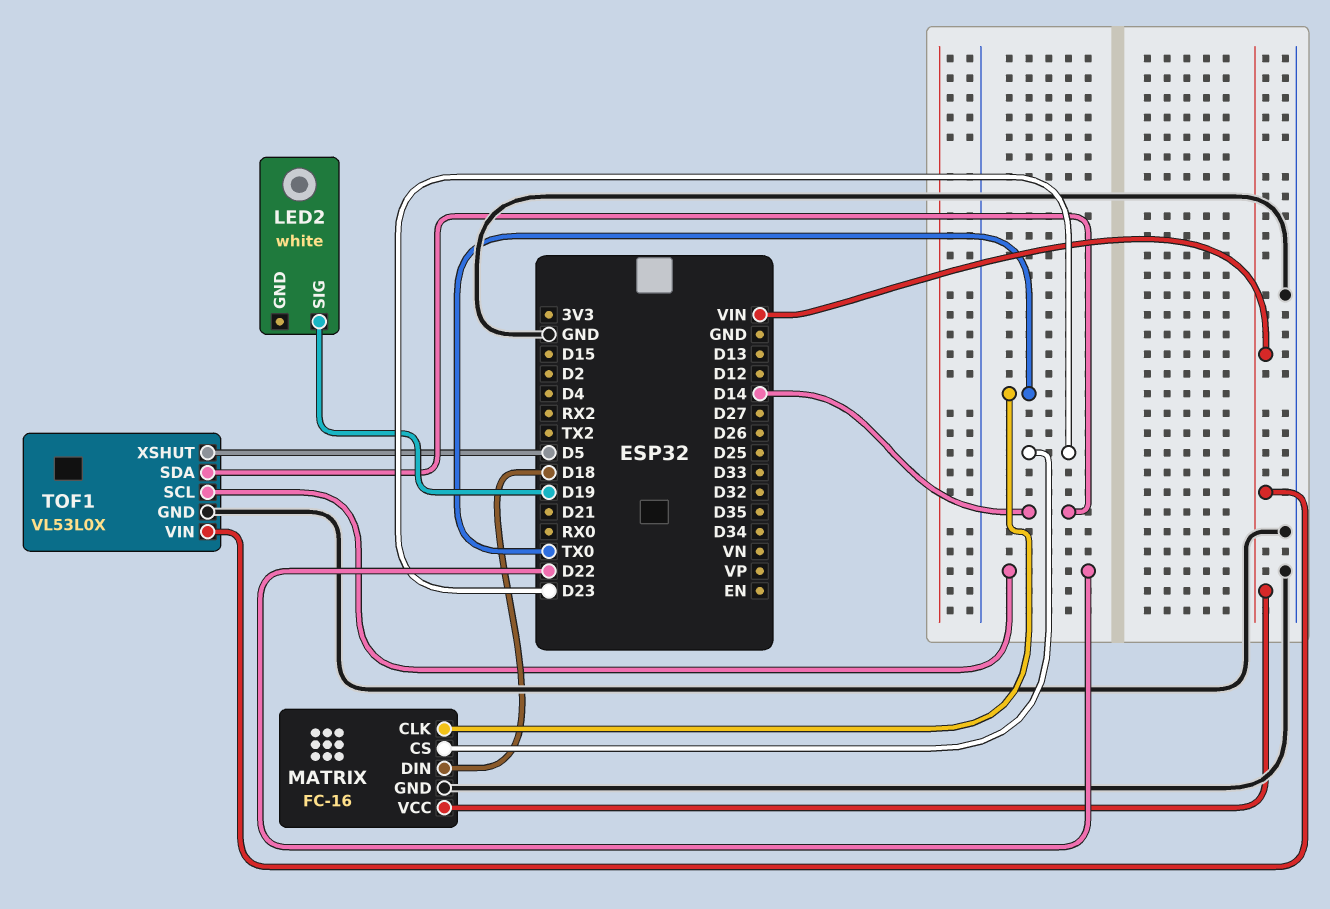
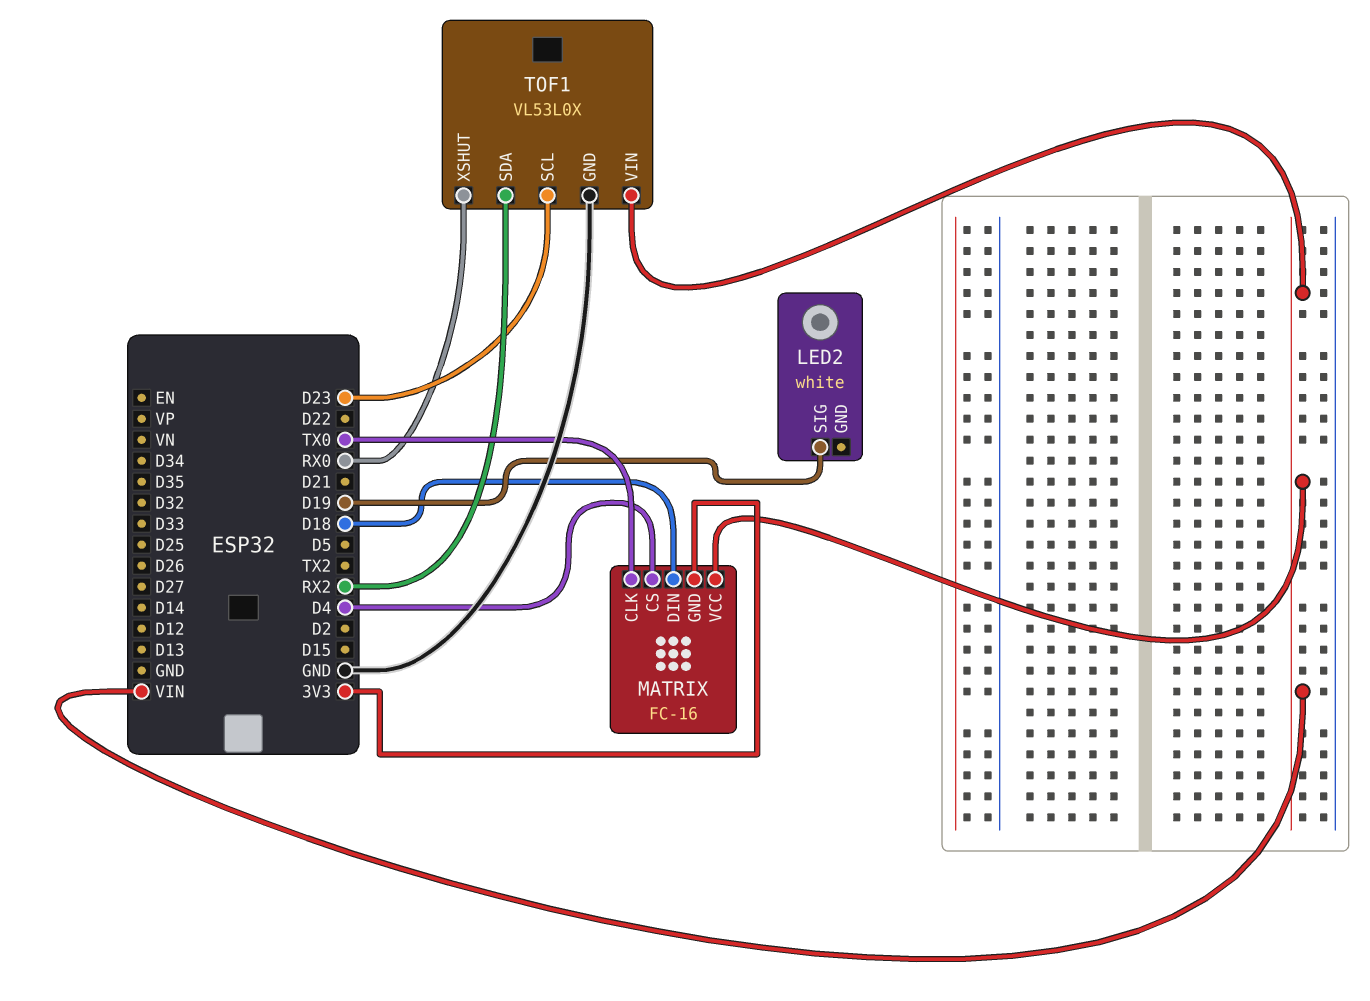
MATRIX pin CS: D23 -> D4
MATRIX pin GND: GND -> 3V3
TOF1 pin SCL: D22 -> D23
TOF1 pin SDA: D14 -> RX2
TOF1 pin XSHUT: D5 -> RX0

